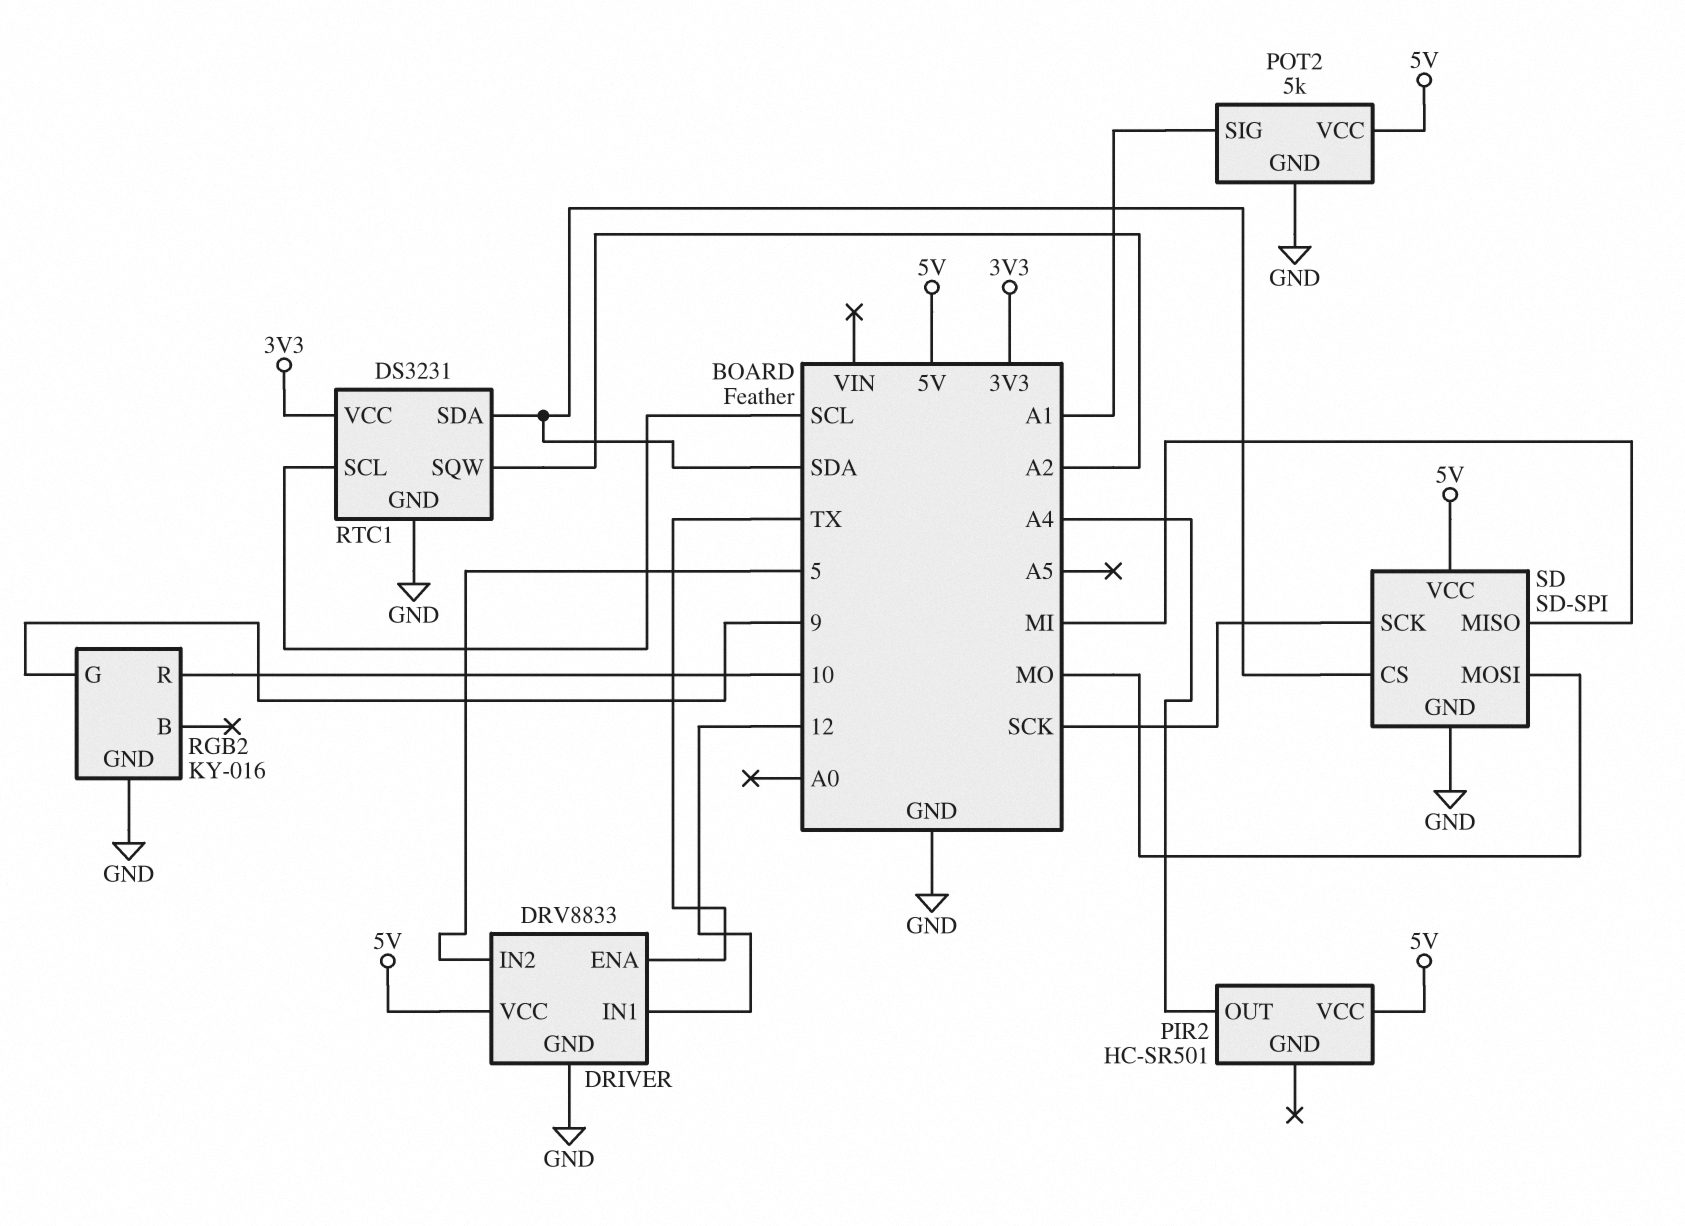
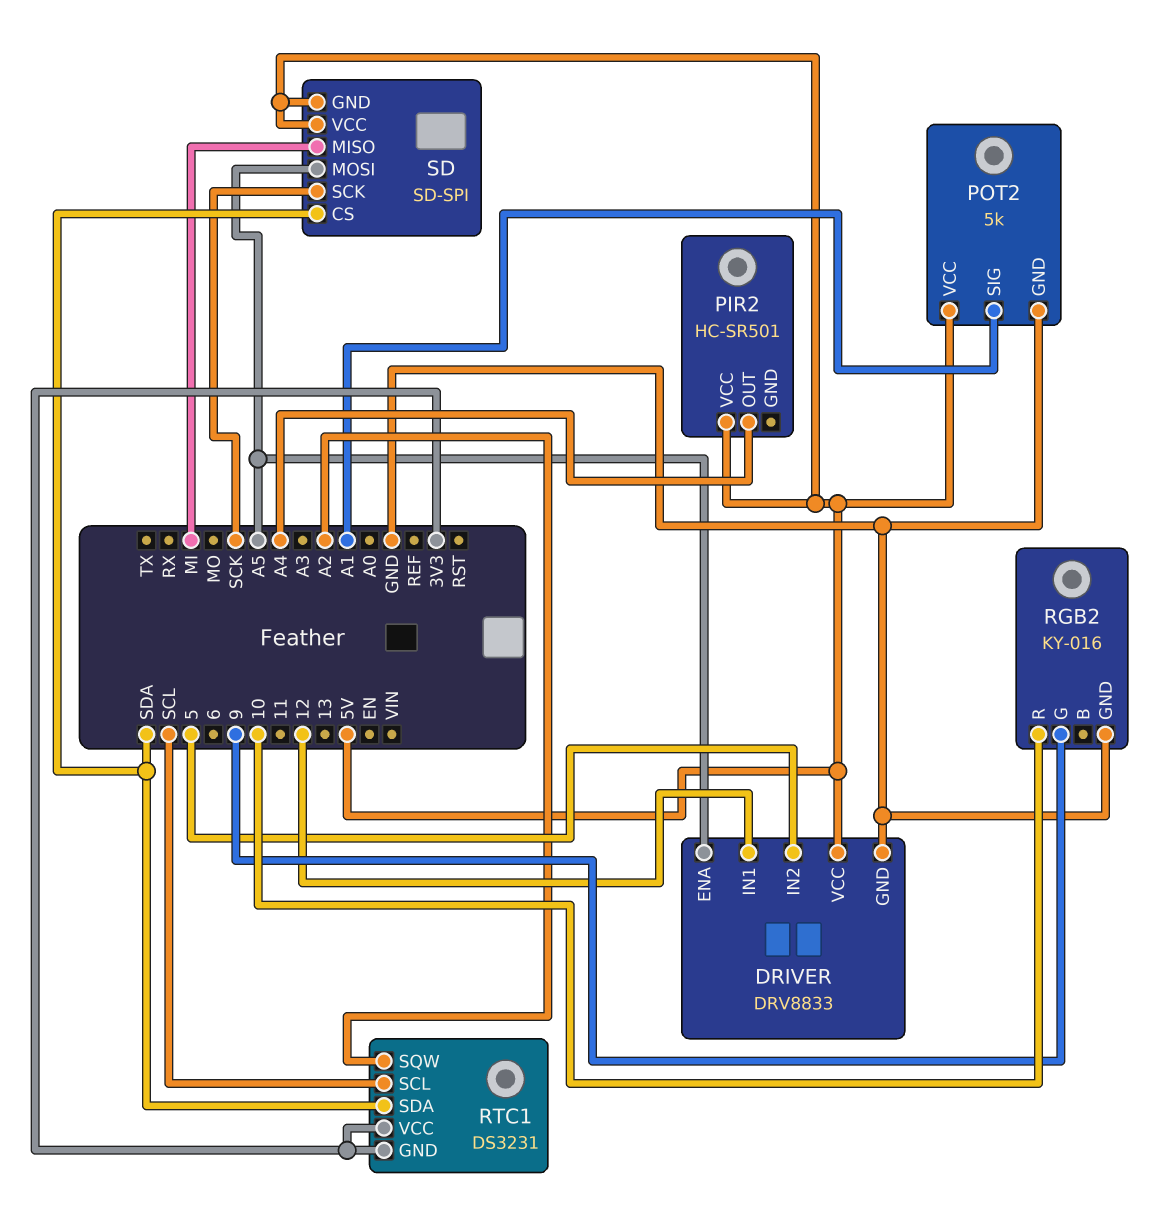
DRIVER pin ENA: TX -> A5
RTC1 pin GND: GND -> 3V3
SD pin GND: GND -> 5V
SD pin MOSI: MO -> A5

